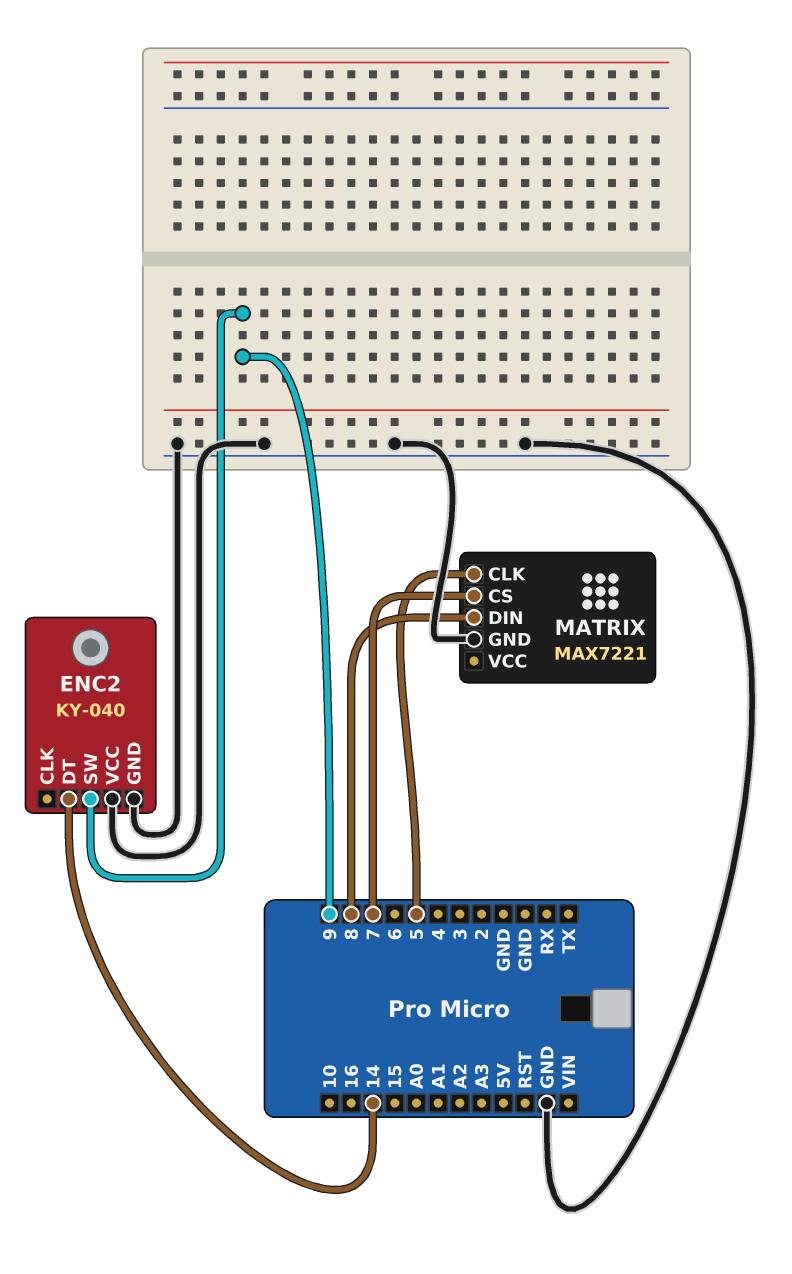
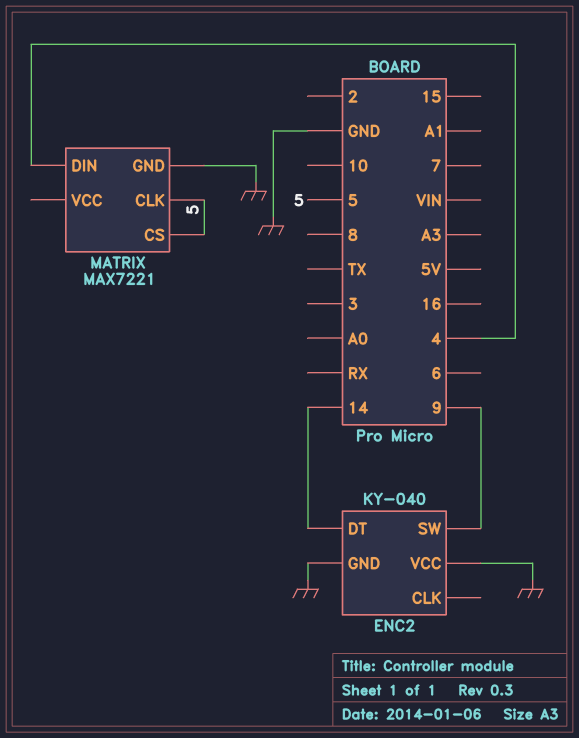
MATRIX pin CS: 7 -> 5
MATRIX pin DIN: 8 -> 4

